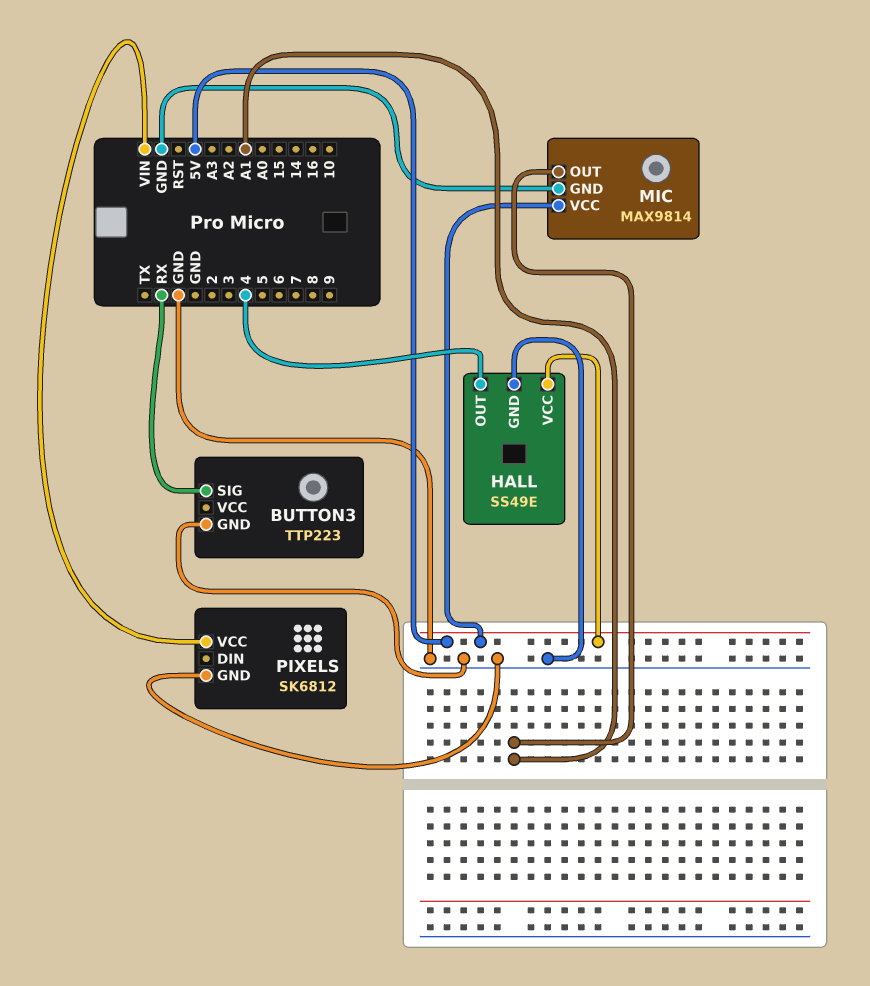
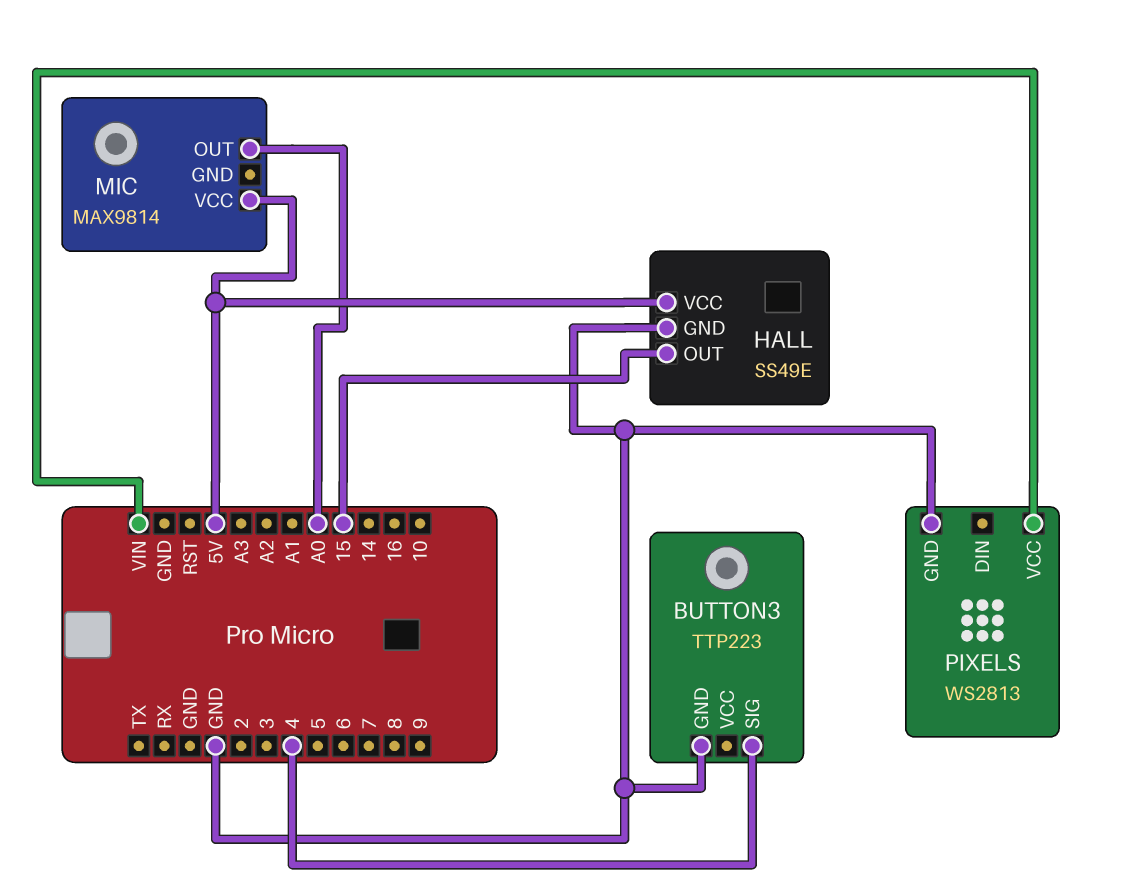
BUTTON3 pin SIG: RX -> 4
HALL pin OUT: 4 -> 15
MIC pin GND: GND -> none
MIC pin OUT: A1 -> A0
PIXELS: SK6812 -> WS2813

